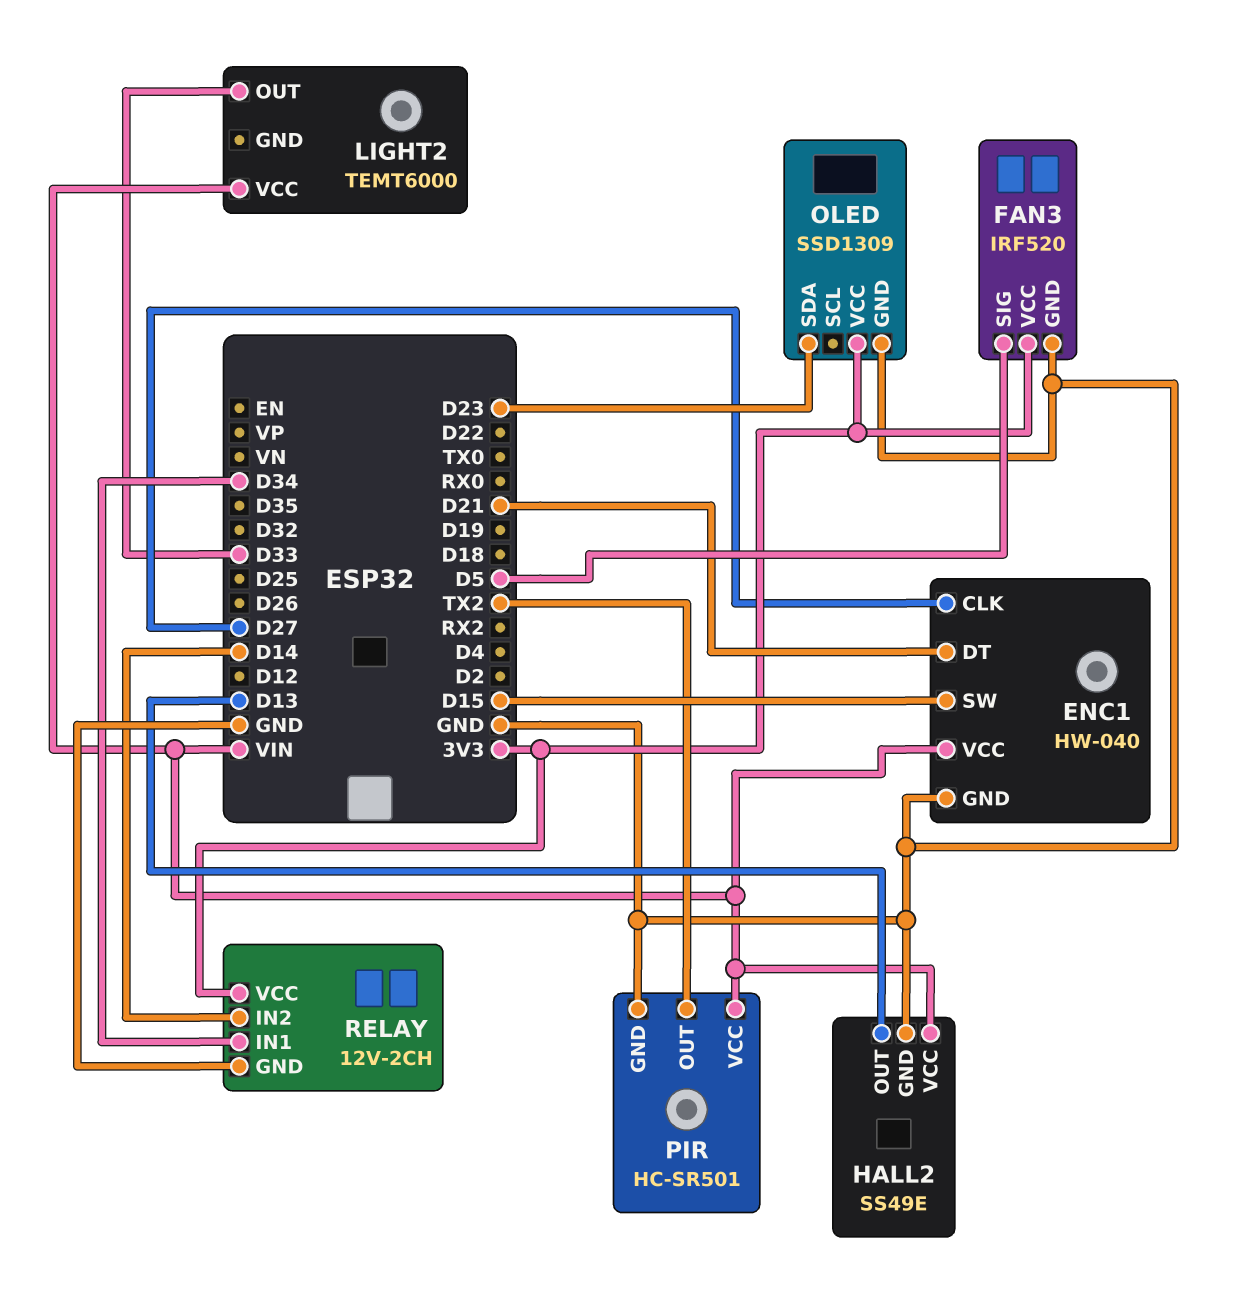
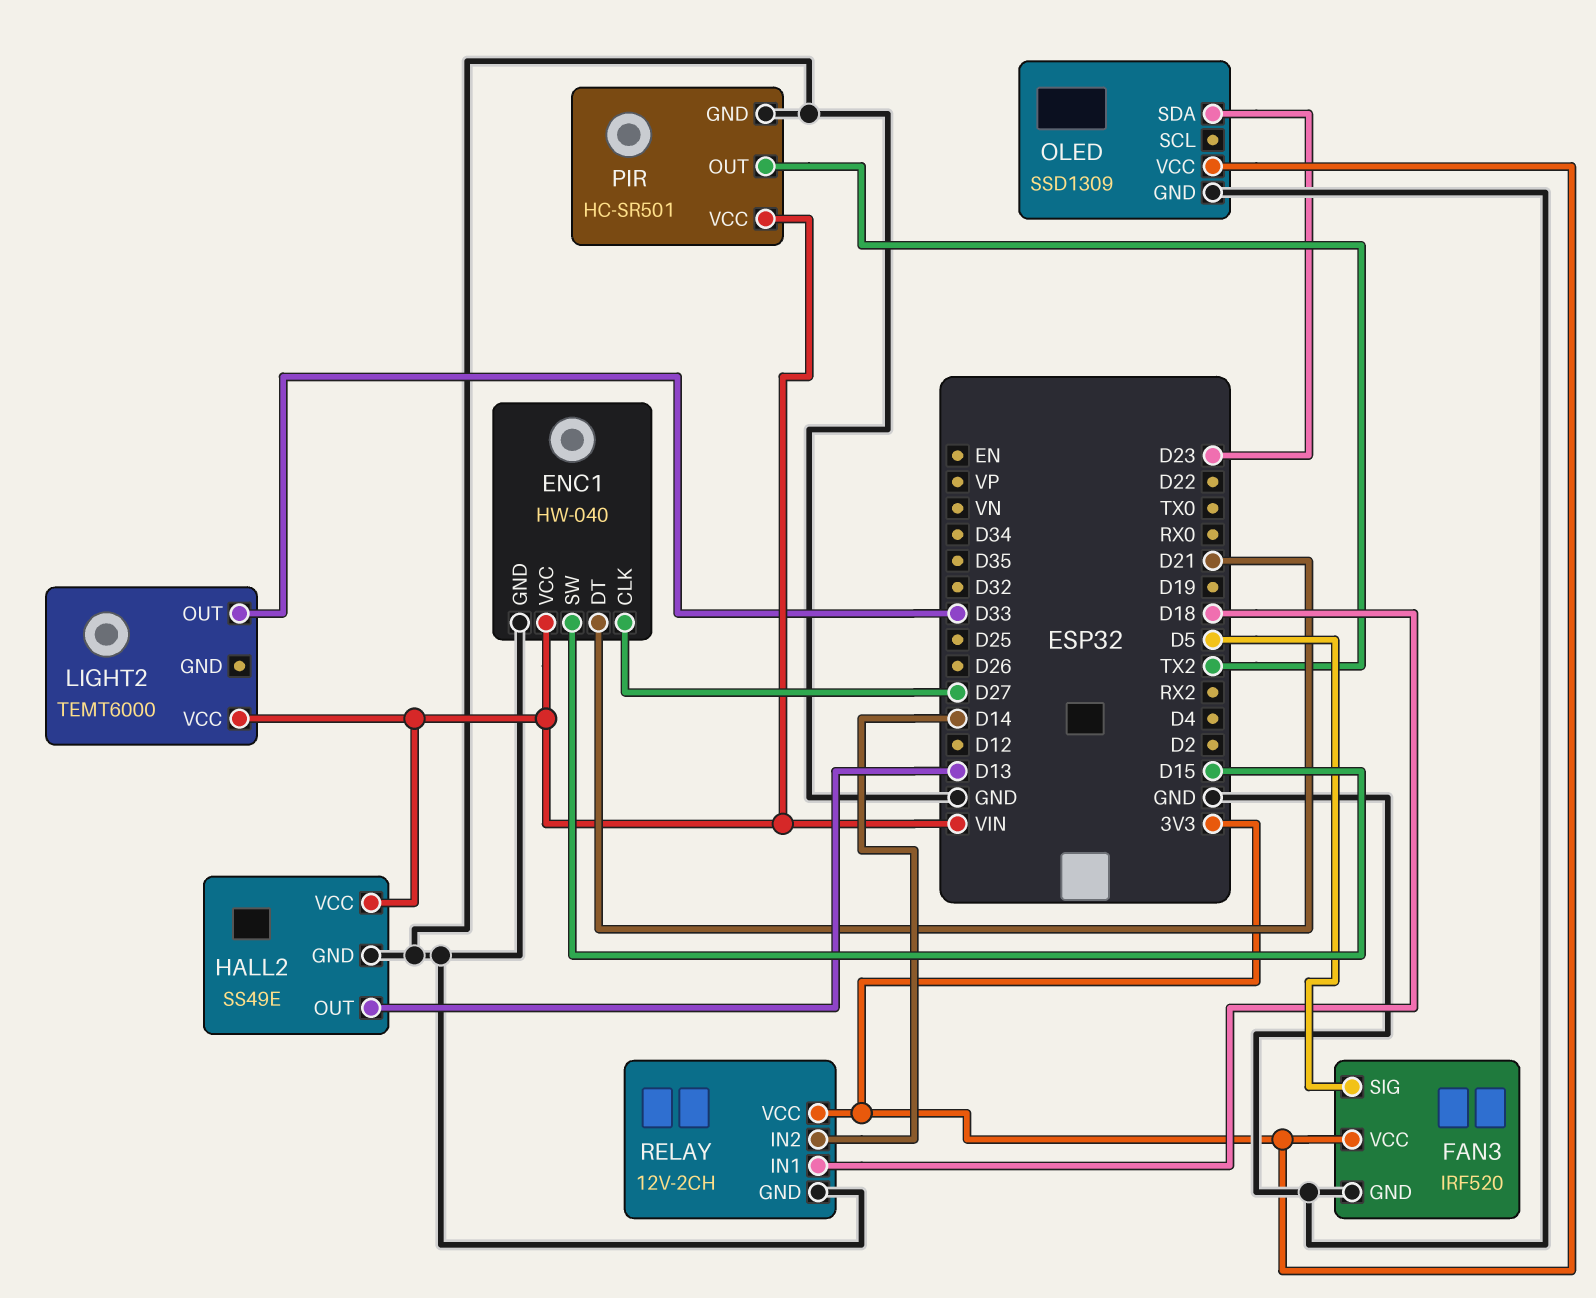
RELAY pin IN1: D34 -> D18

